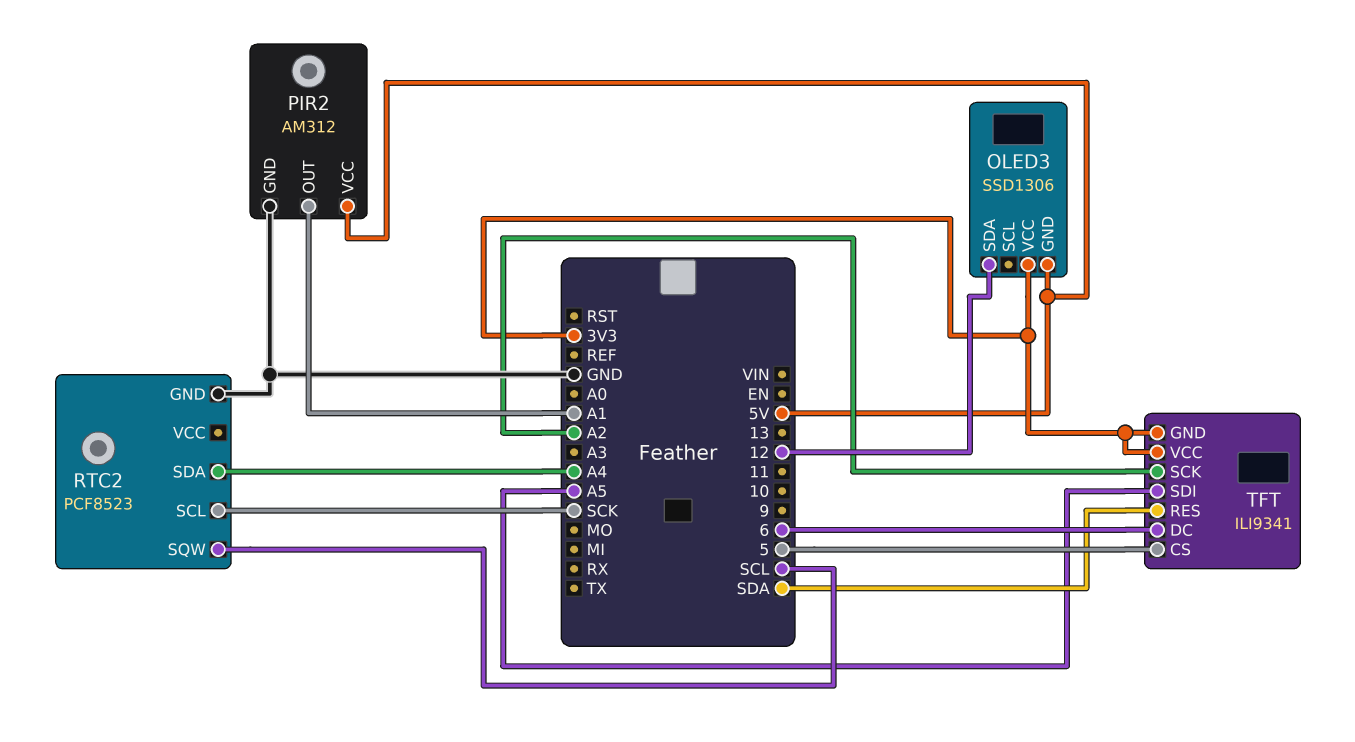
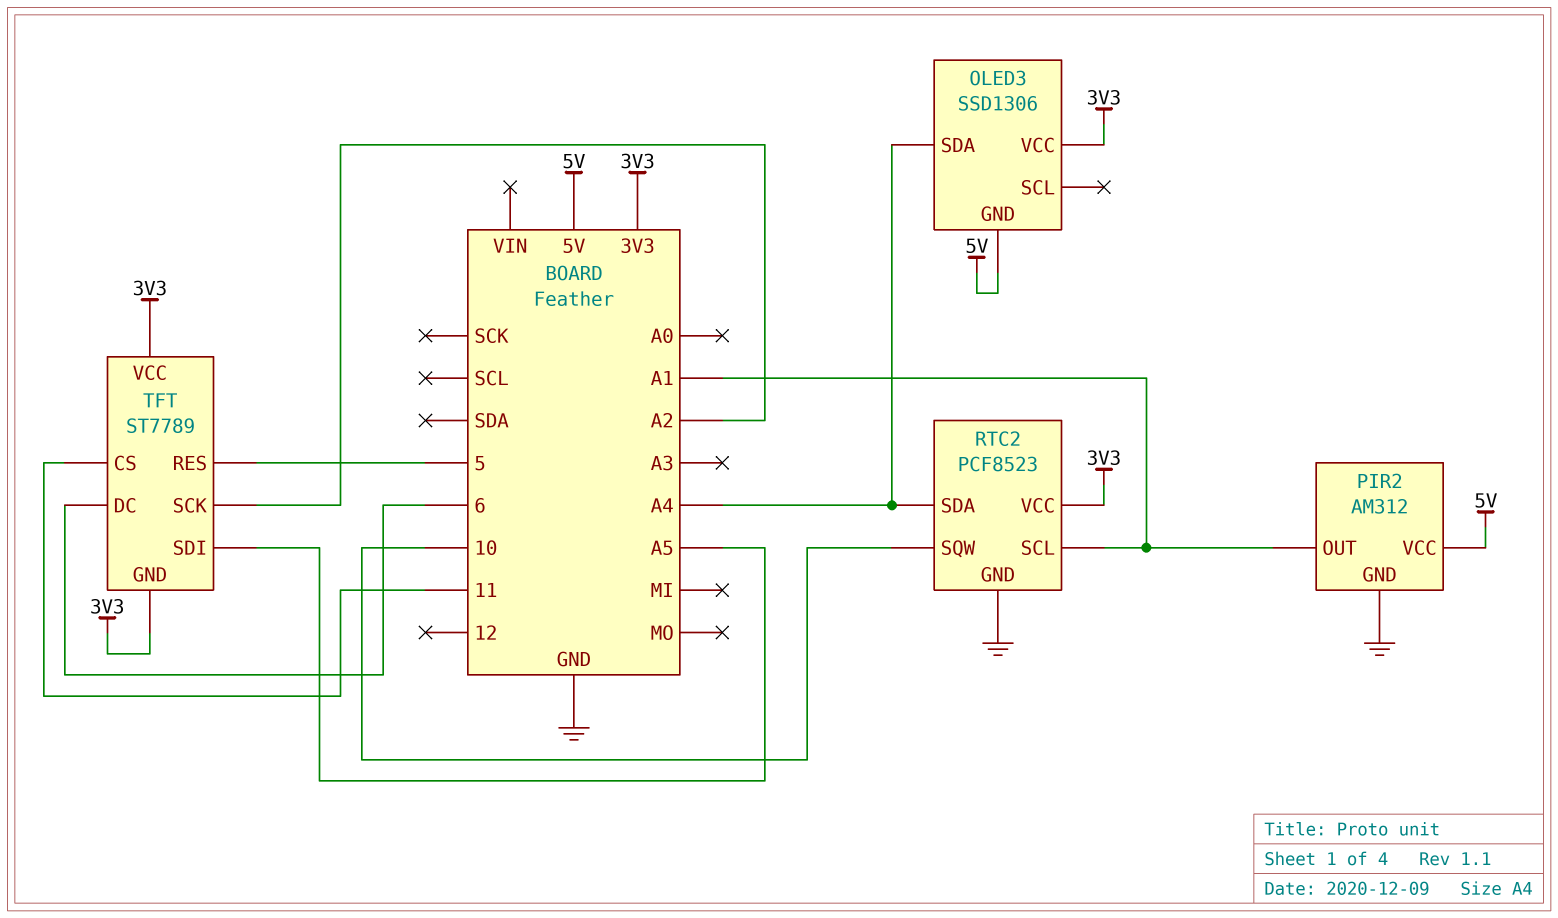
OLED3 pin SDA: 12 -> A4
RTC2 pin SCL: SCK -> A1
RTC2 pin SQW: SCL -> 10
RTC2 pin VCC: none -> 3V3
TFT: ILI9341 -> ST7789
TFT pin CS: 5 -> 11
TFT pin RES: SDA -> 5

